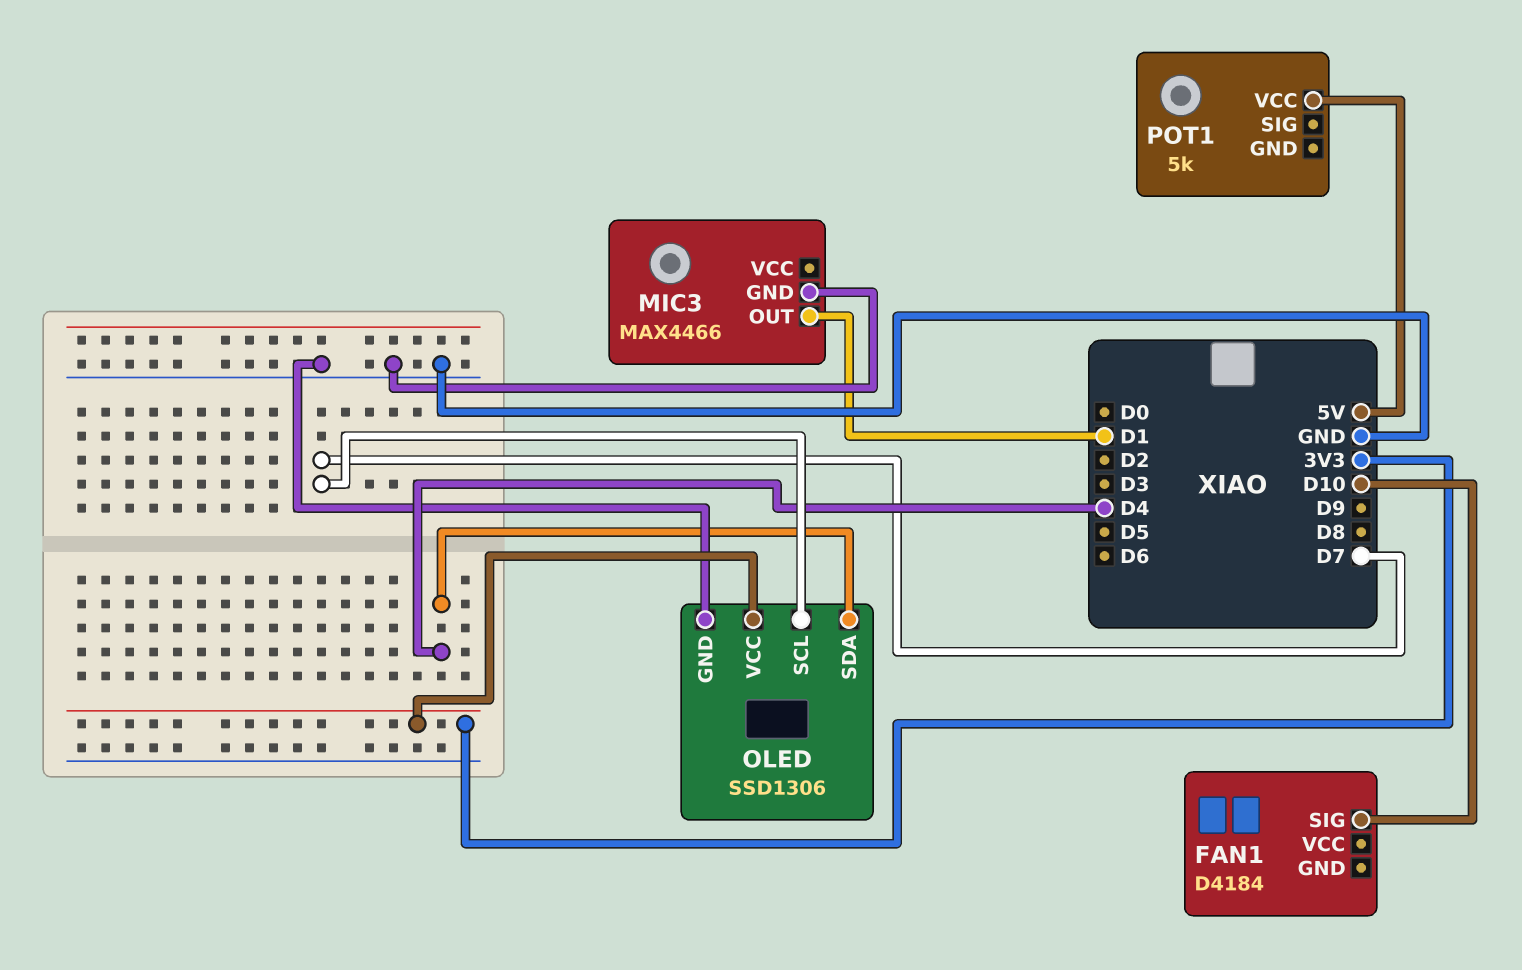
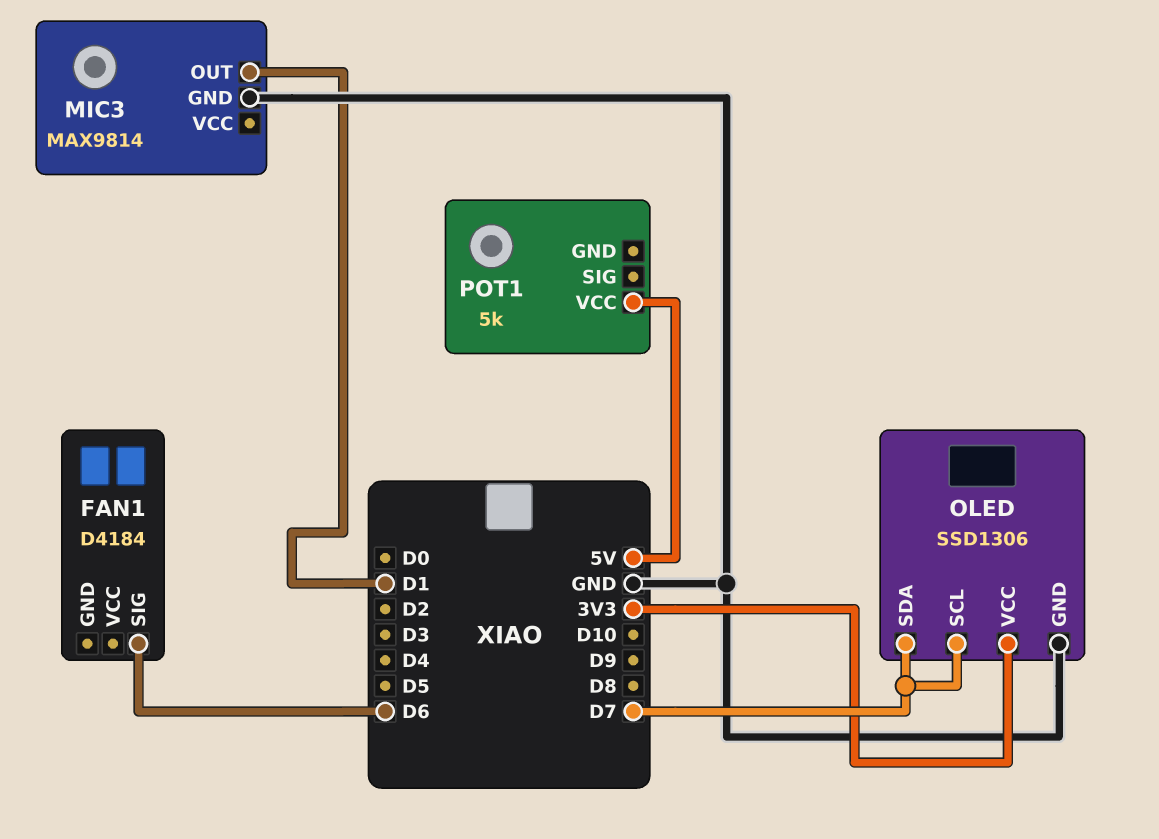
FAN1 pin SIG: D10 -> D6
MIC3: MAX4466 -> MAX9814
OLED pin SDA: D4 -> D7

